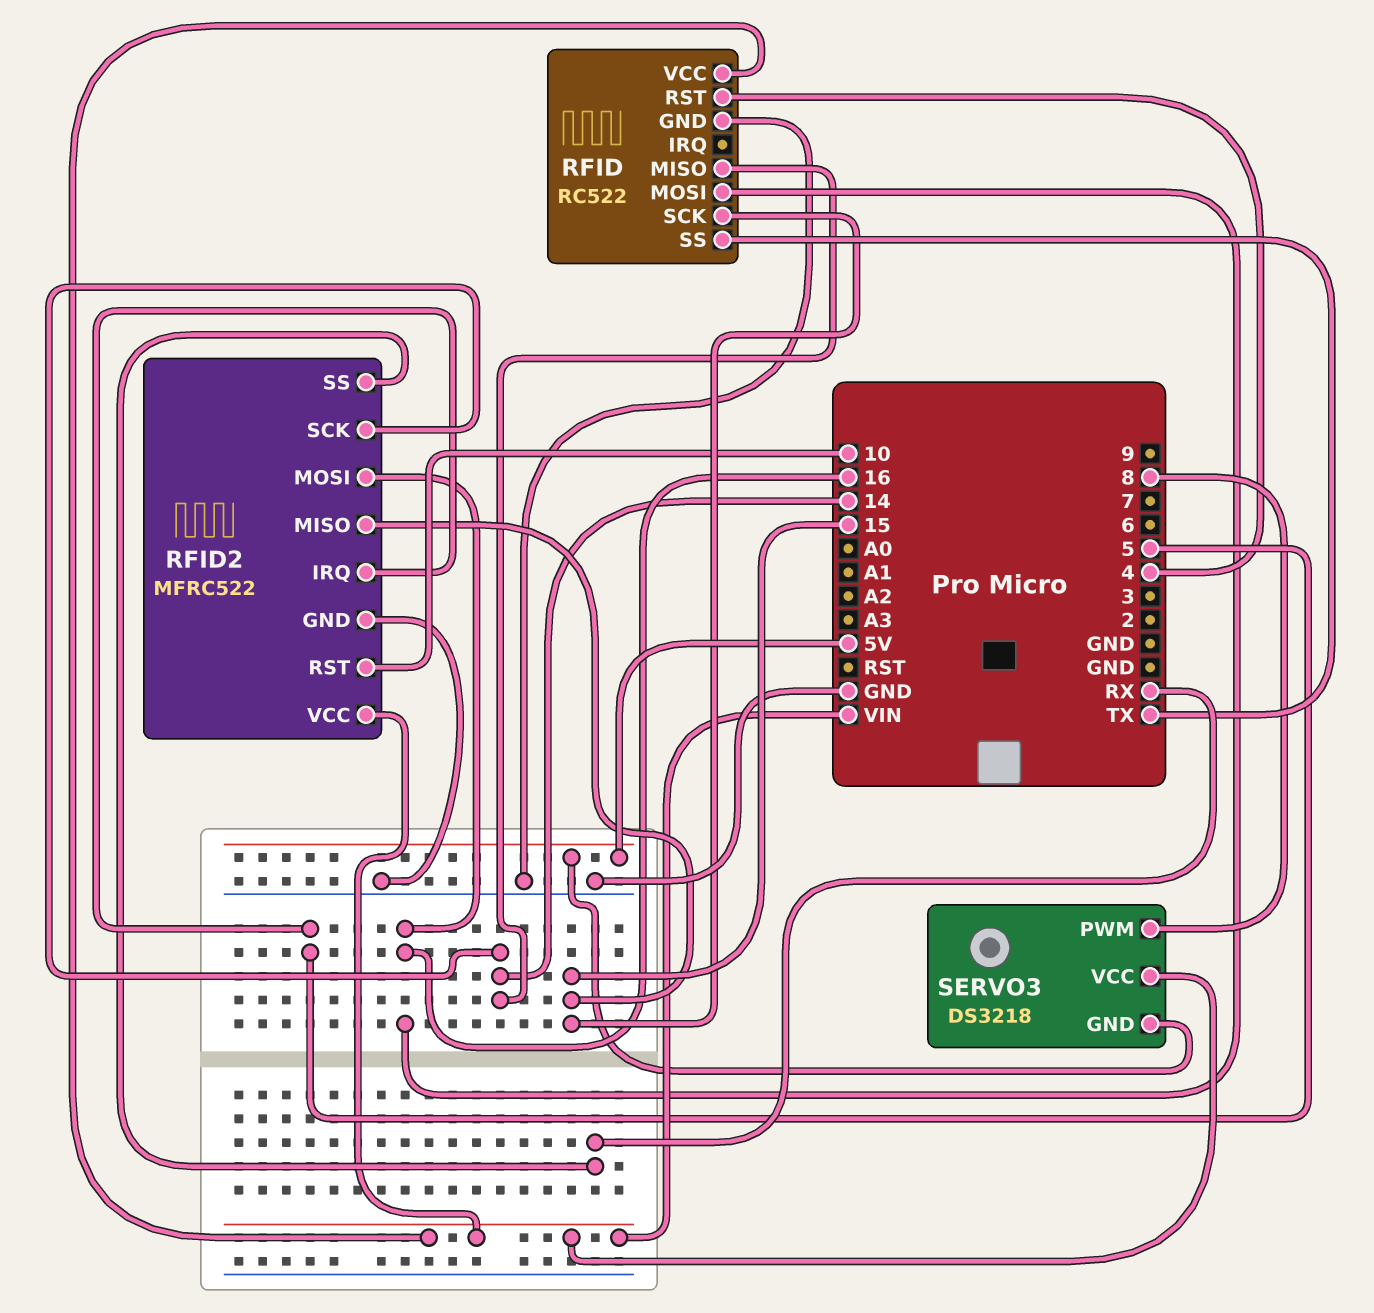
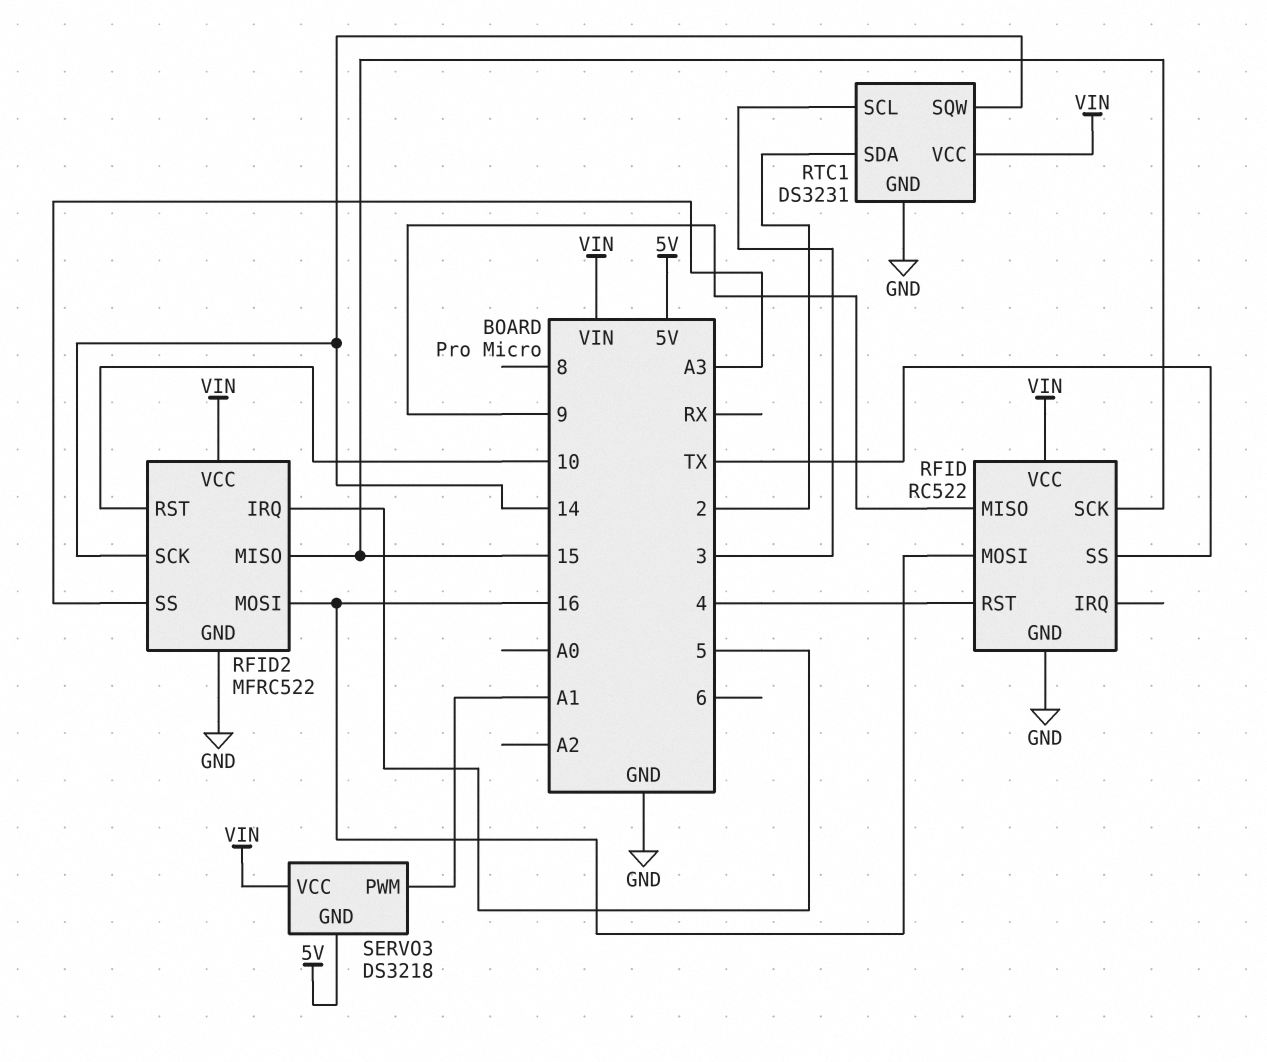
RFID pin MISO: 14 -> 9
RFID2 pin SS: RX -> A3
RTC1: none -> DS3231
RTC1 pin GND: none -> GND
RTC1 pin SCL: none -> 3
RTC1 pin SDA: none -> 2
RTC1 pin SQW: none -> 14
RTC1 pin VCC: none -> VIN
SERVO3 pin PWM: 8 -> A1

